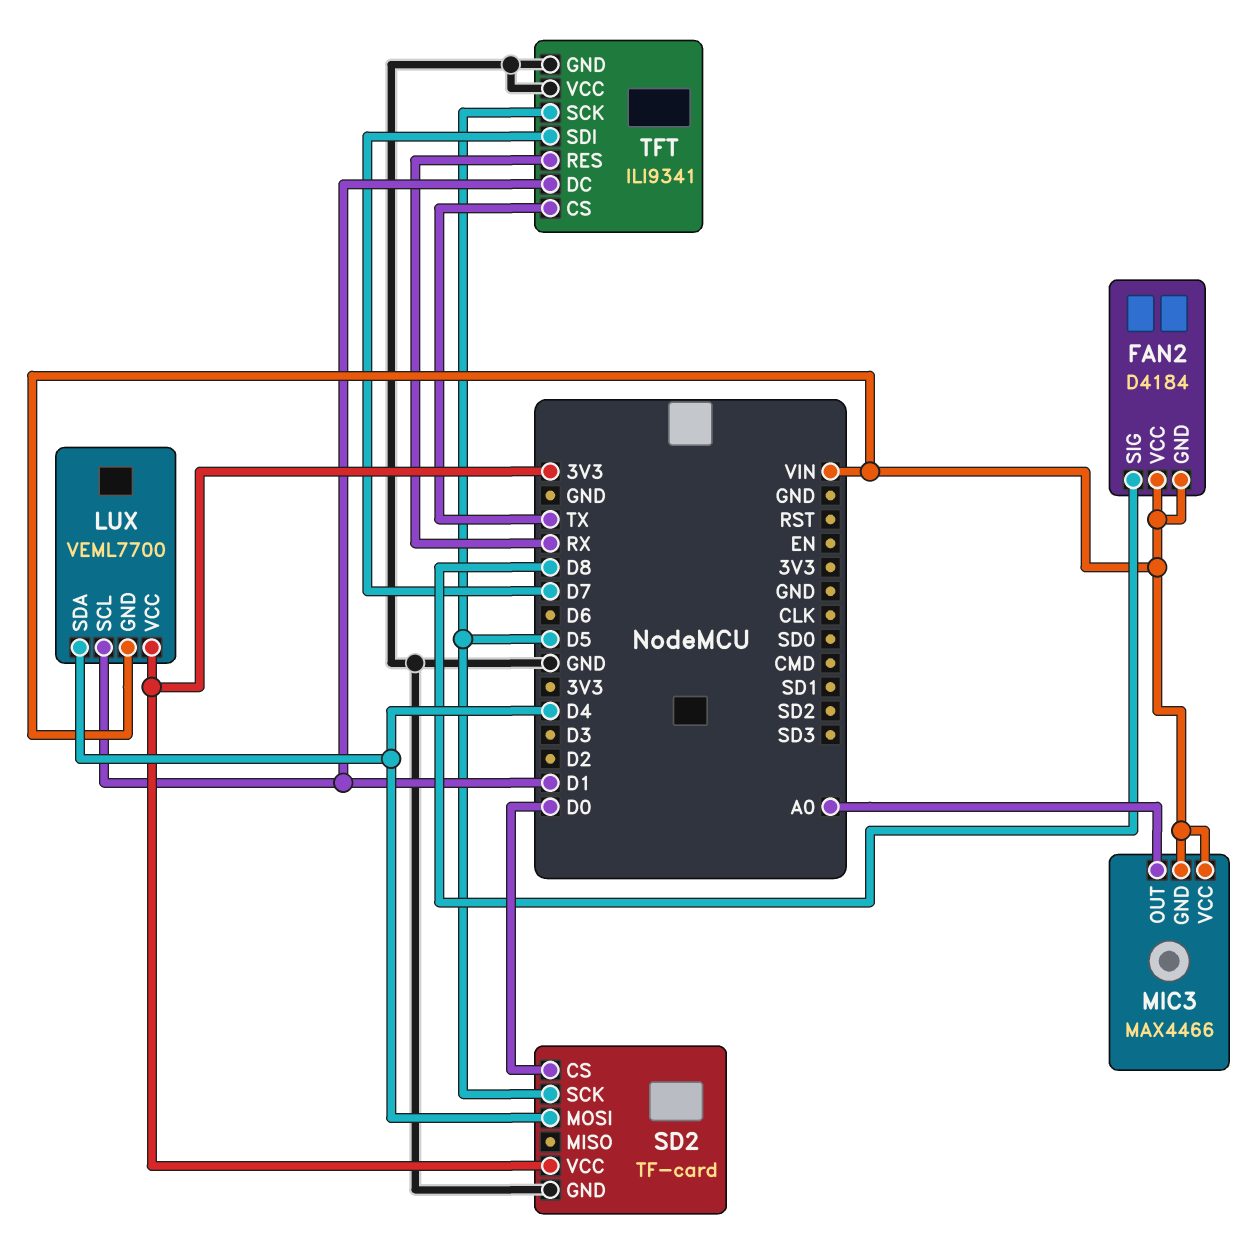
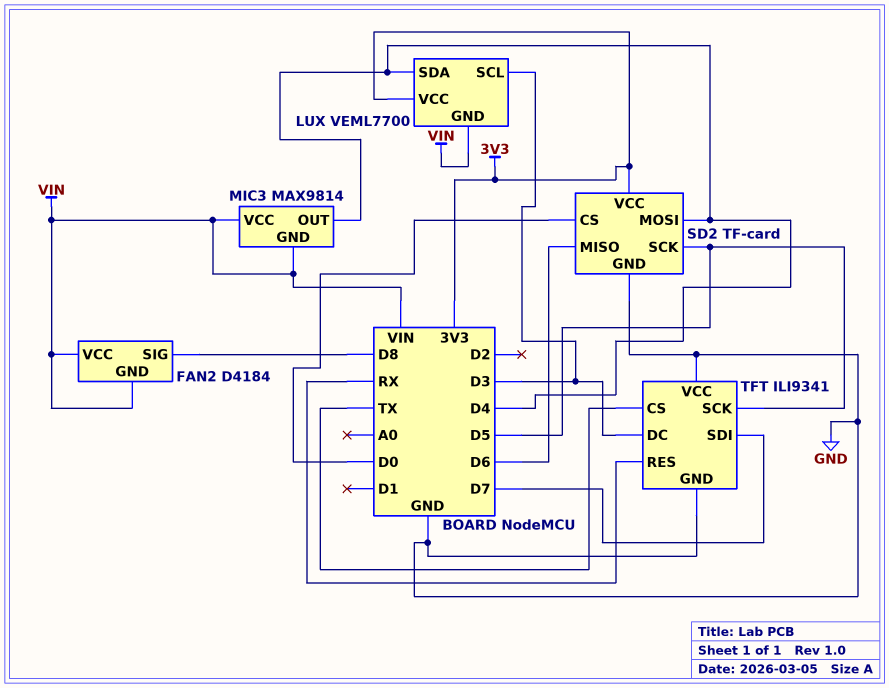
LUX pin SCL: D1 -> D3
MIC3: MAX4466 -> MAX9814
MIC3 pin OUT: A0 -> D4
SD2 pin MISO: none -> D6
TFT pin DC: D1 -> D3

